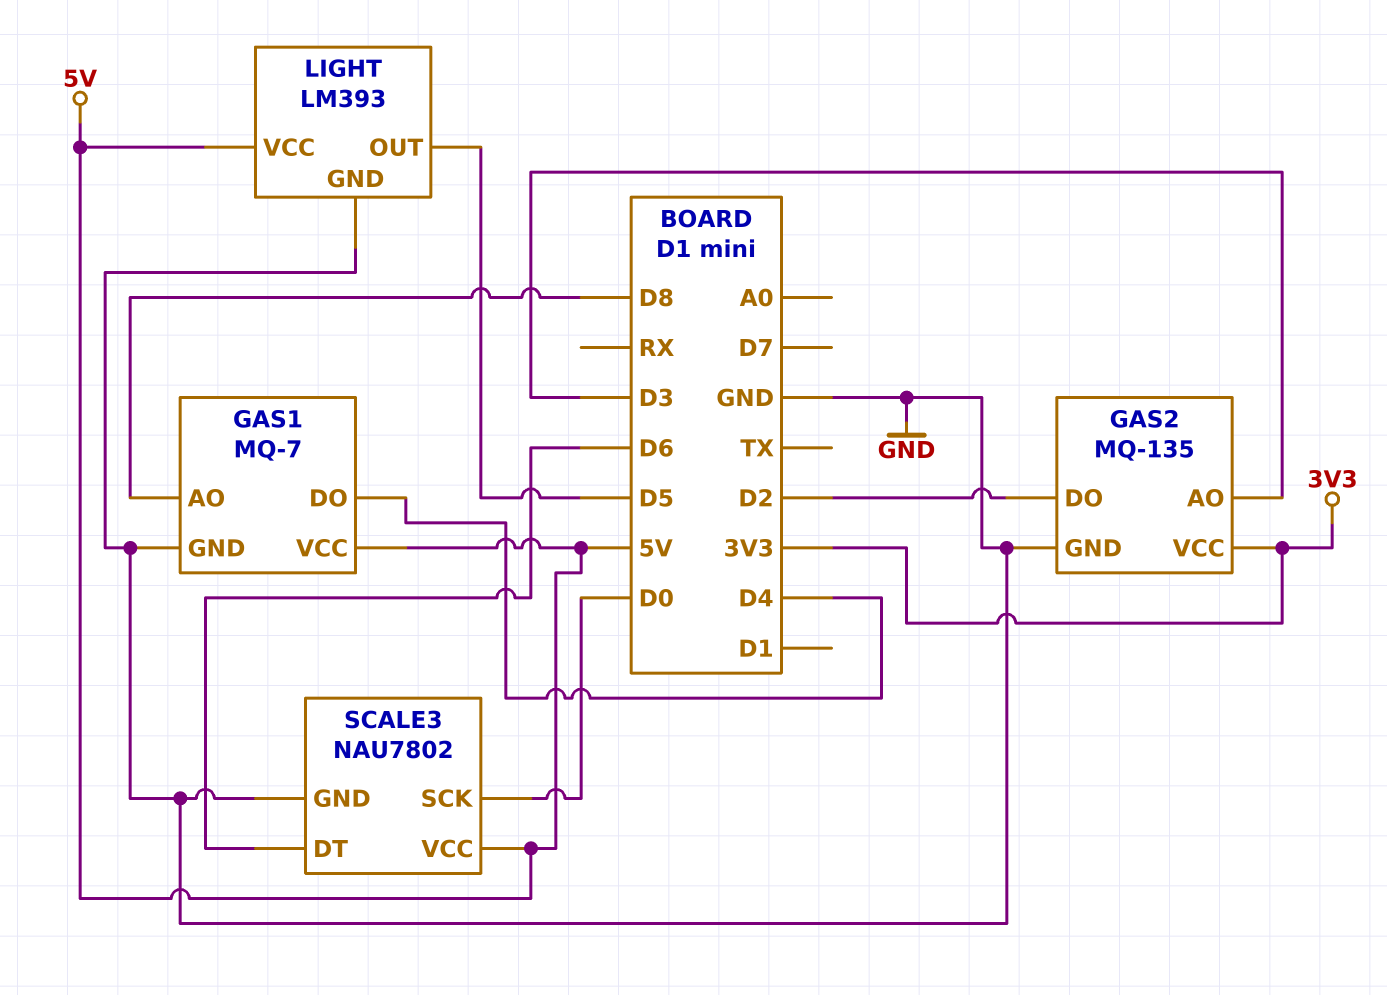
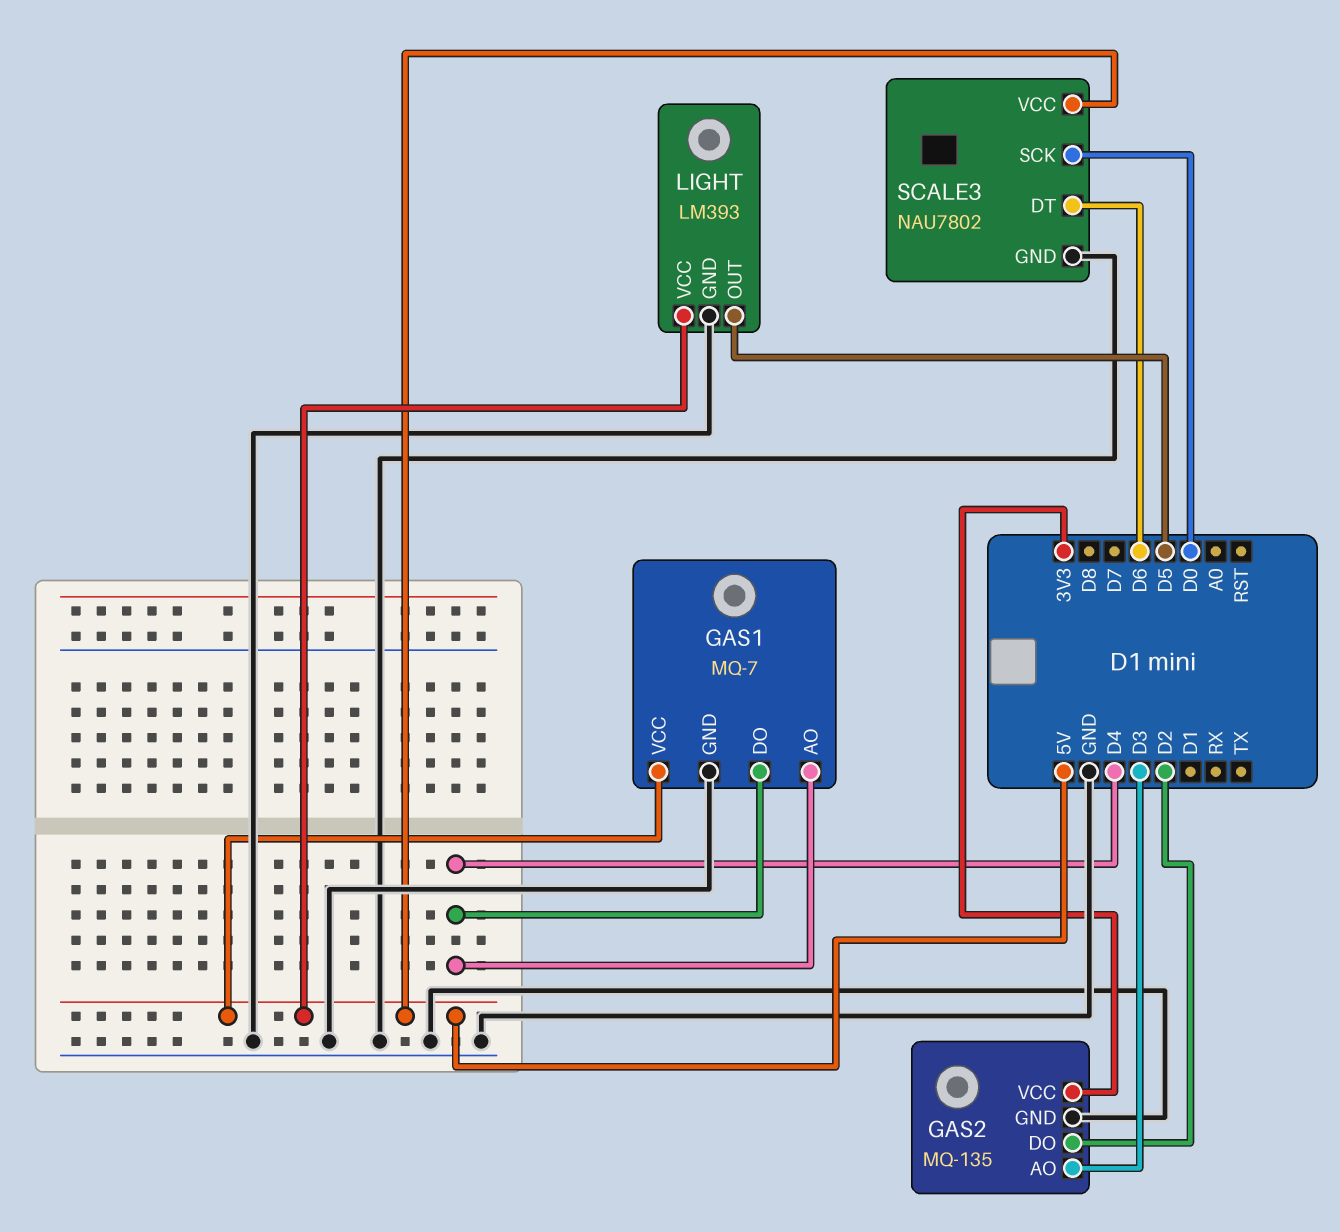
GAS1 pin AO: D8 -> D4

